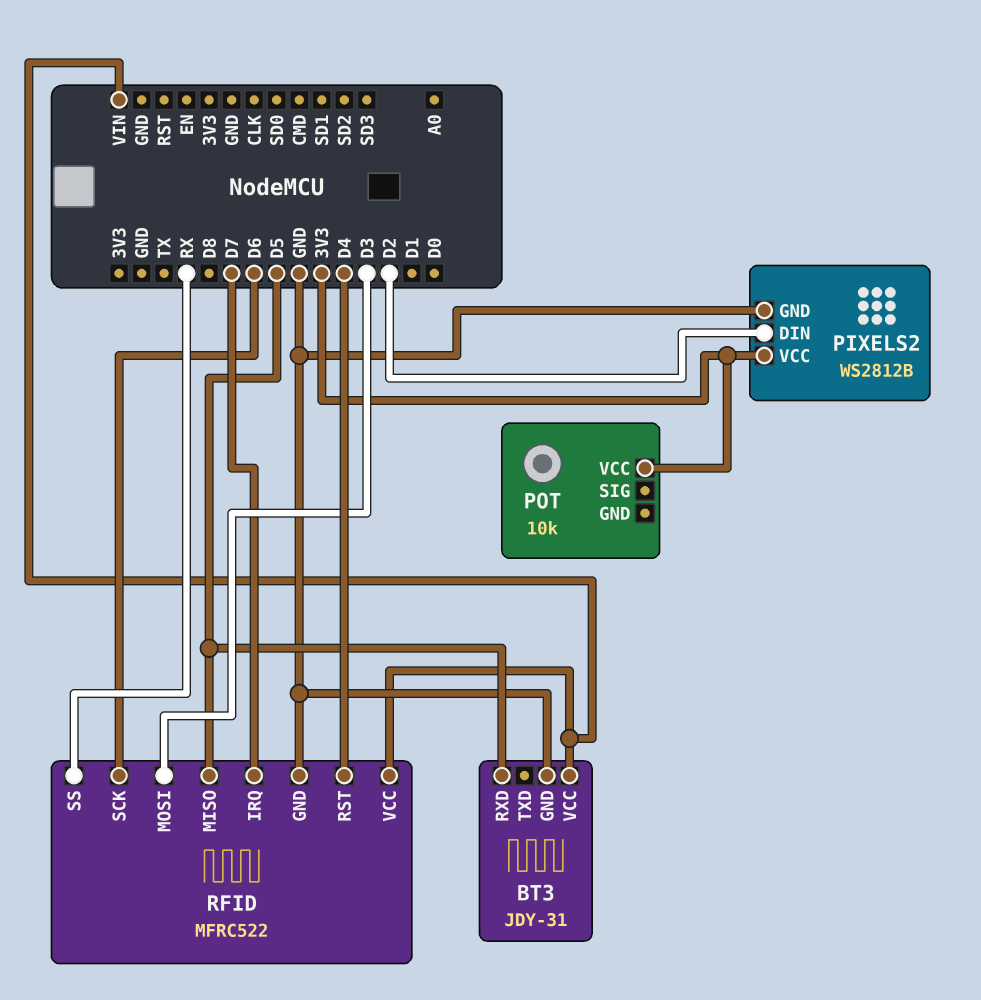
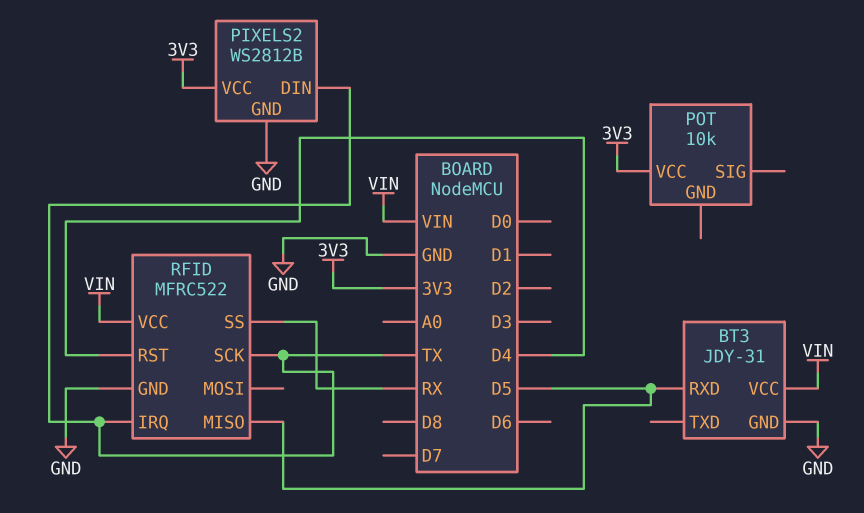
PIXELS2 pin DIN: D2 -> TX
RFID pin IRQ: D7 -> TX
RFID pin MOSI: D3 -> none
RFID pin SCK: D6 -> TX

